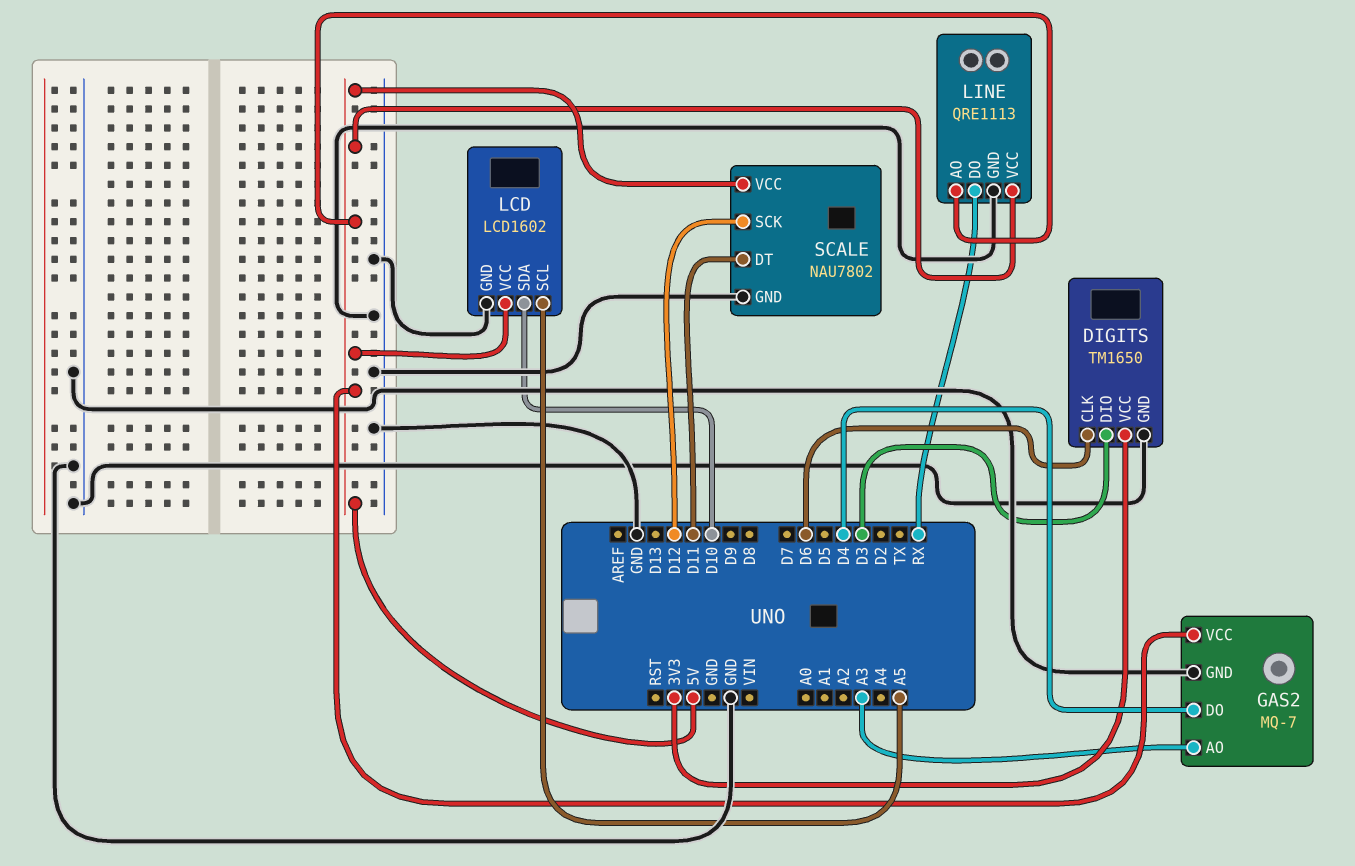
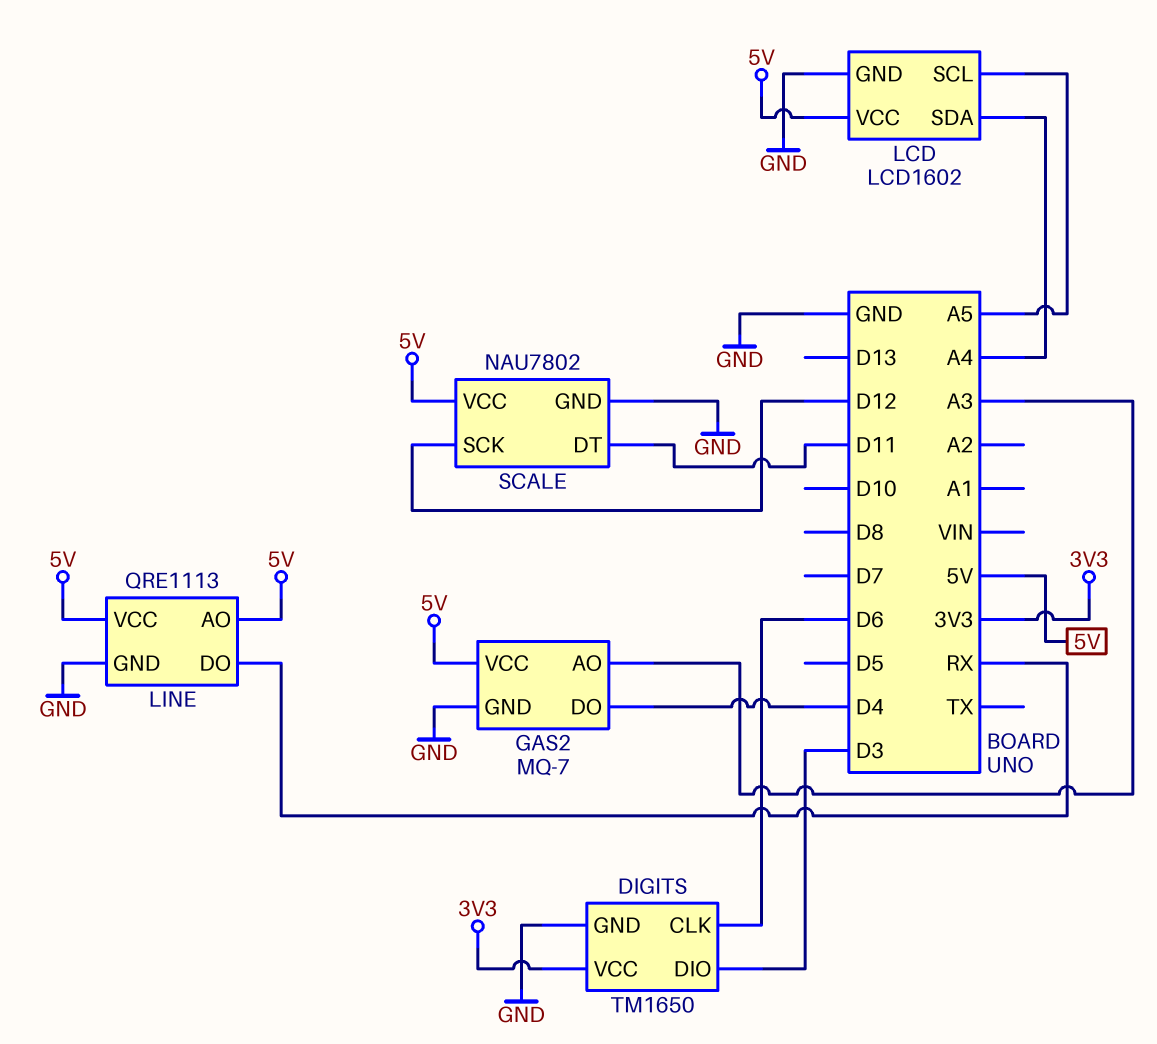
LCD pin SDA: D10 -> A4

